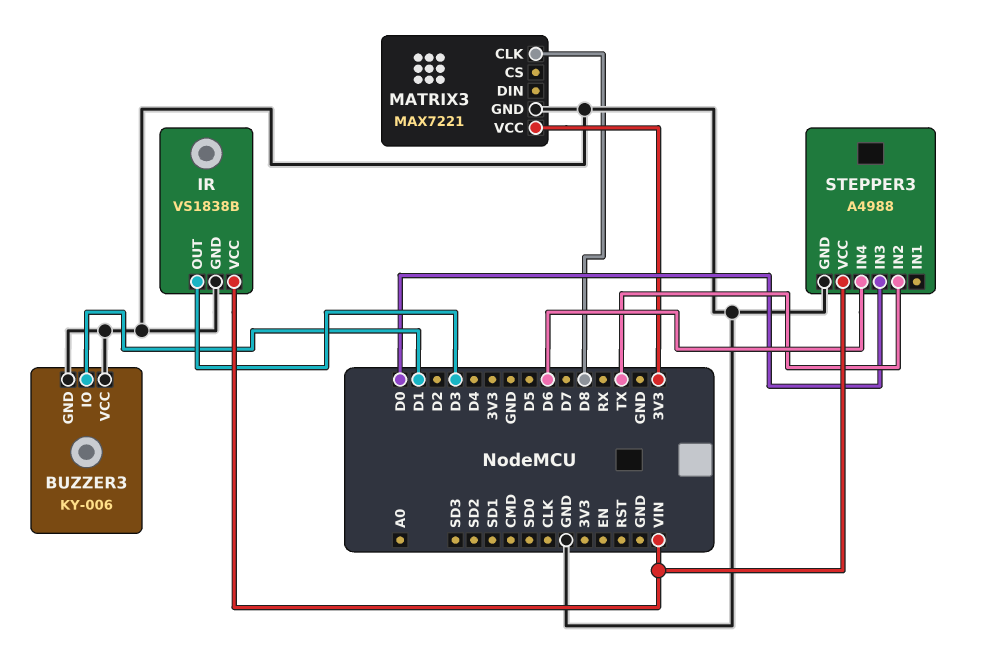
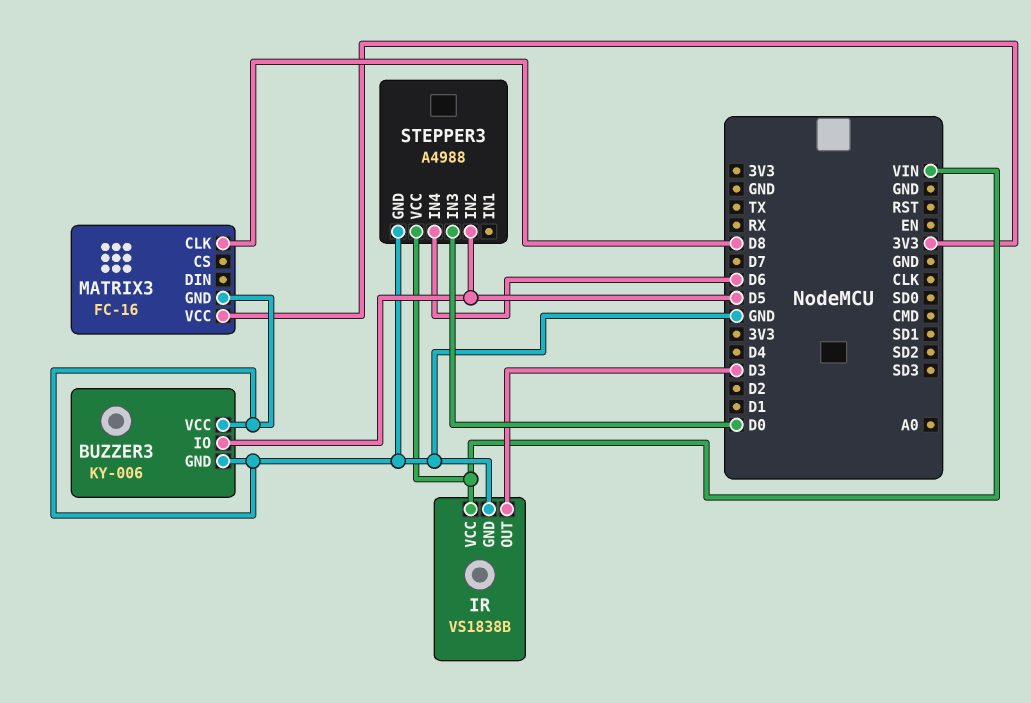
BUZZER3 pin IO: D1 -> D5
MATRIX3: MAX7221 -> FC-16
STEPPER3 pin IN2: TX -> D5

